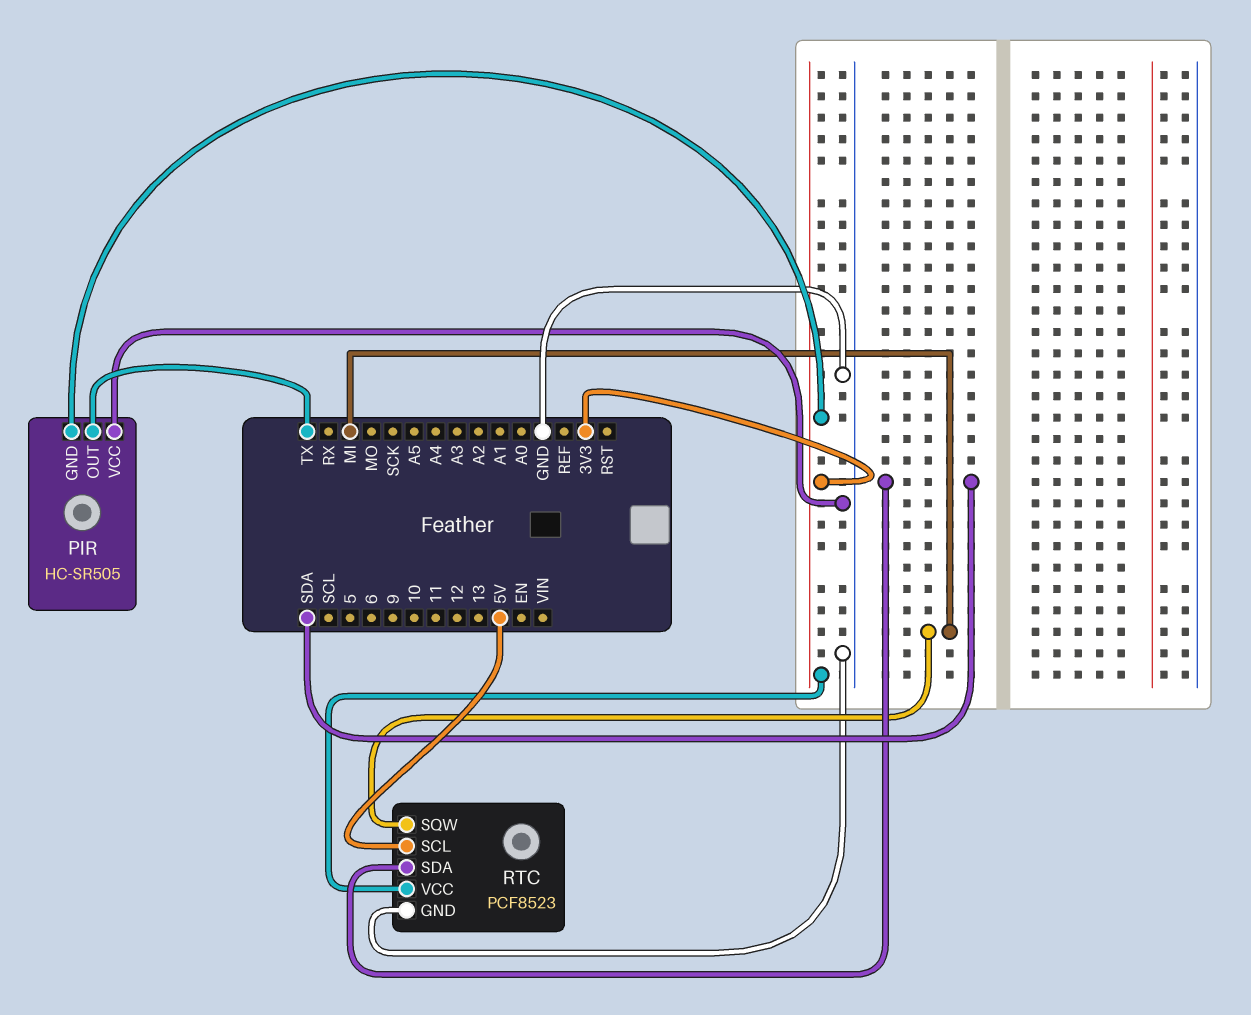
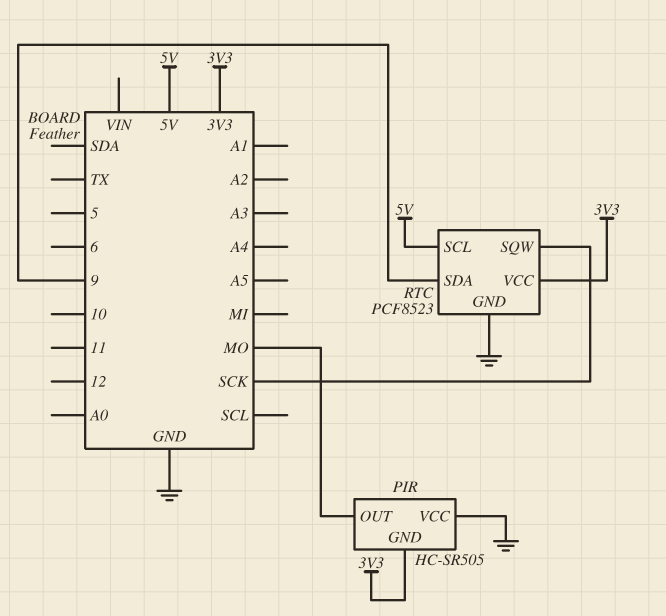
PIR pin OUT: TX -> MO
RTC pin SDA: SDA -> 9
RTC pin SQW: MI -> SCK

